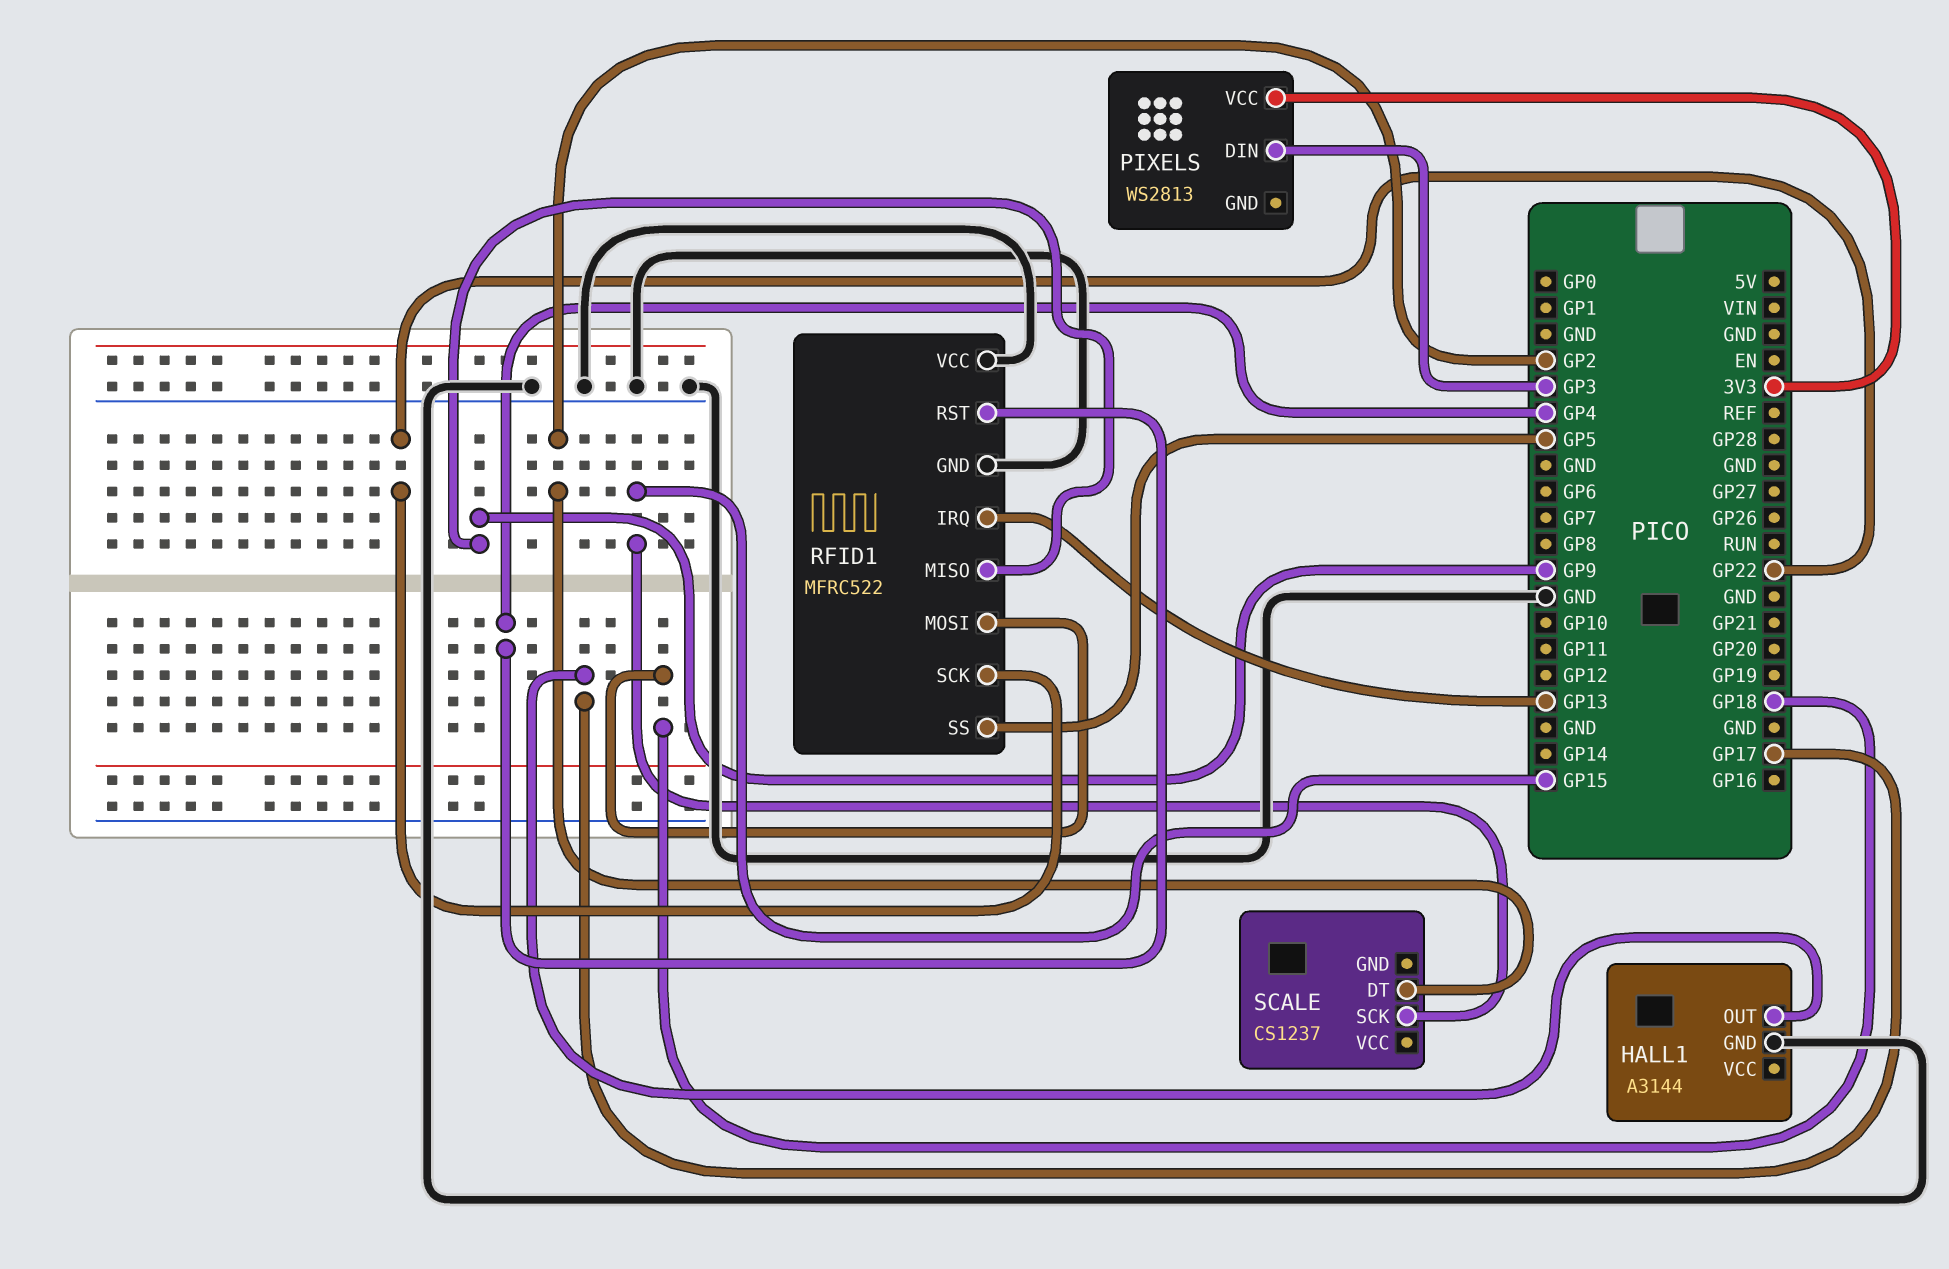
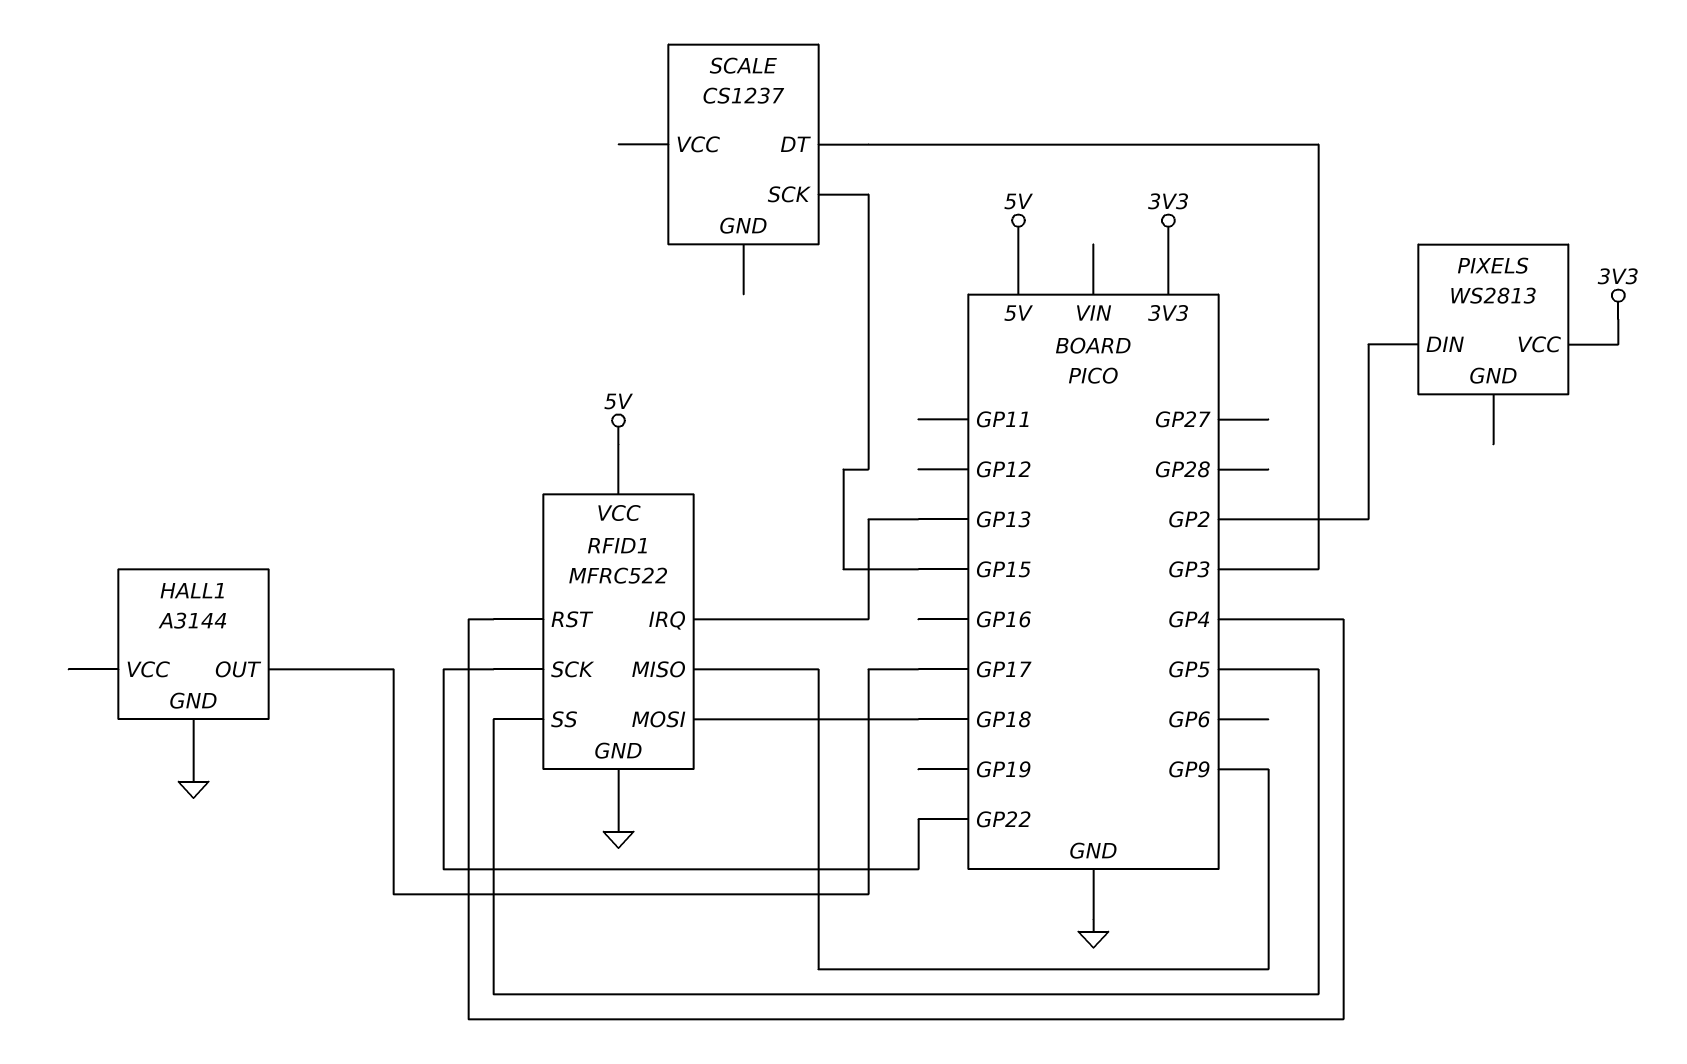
PIXELS pin DIN: GP3 -> GP2
RFID1 pin VCC: GND -> 5V
SCALE pin DT: GP2 -> GP3

